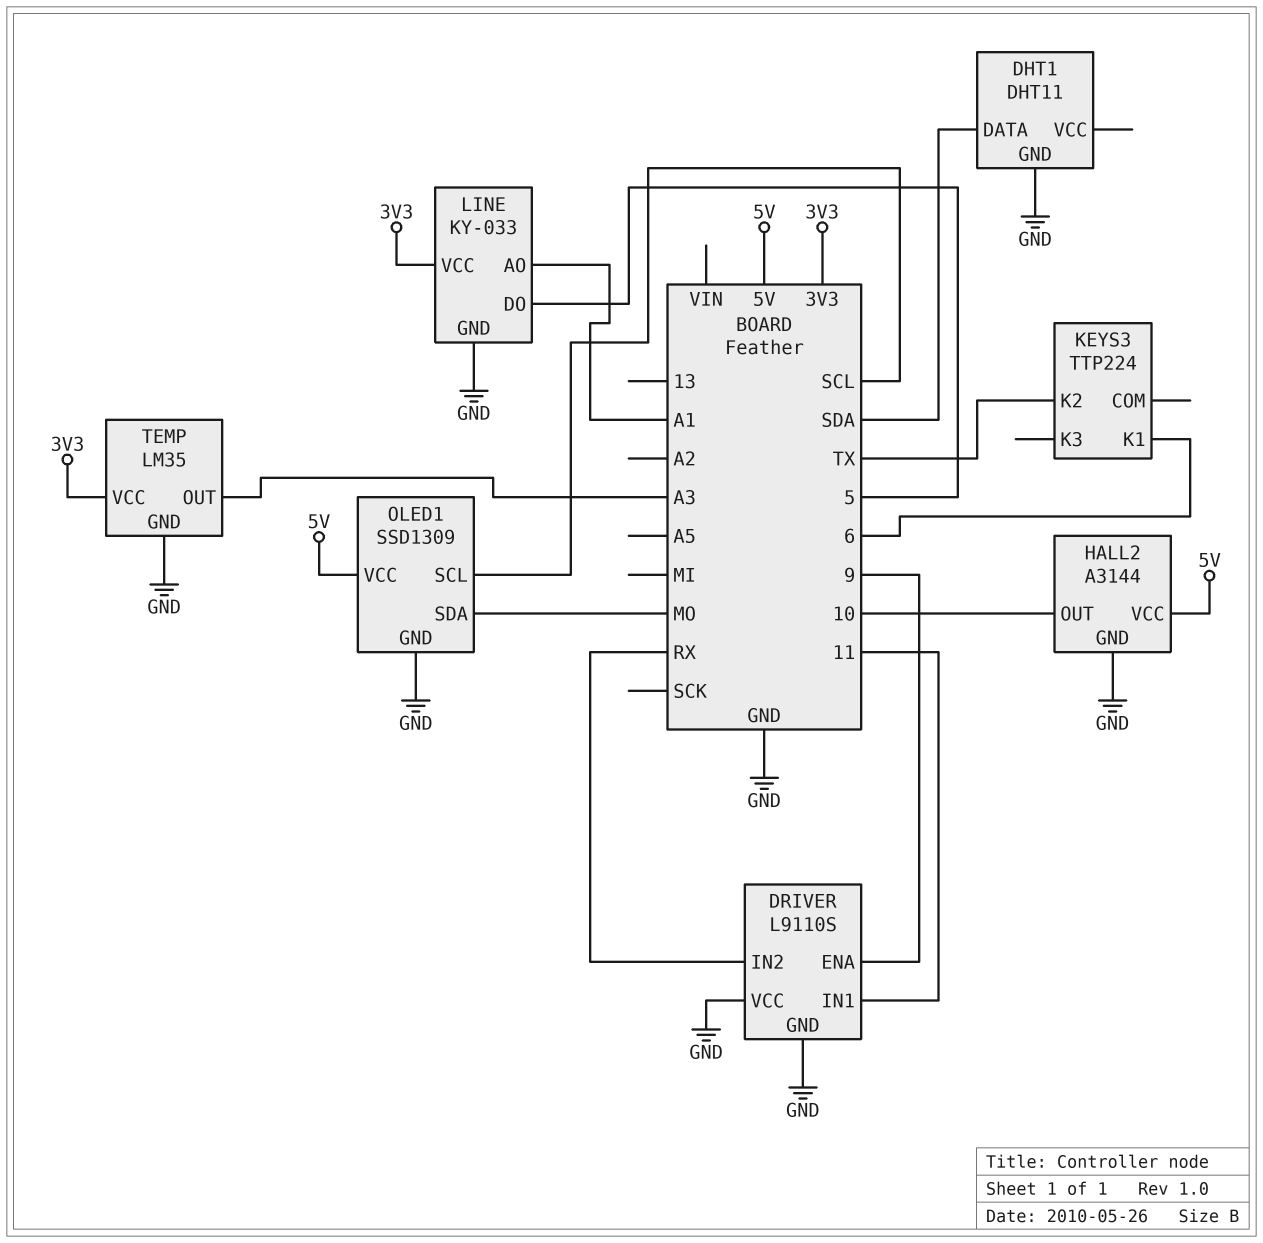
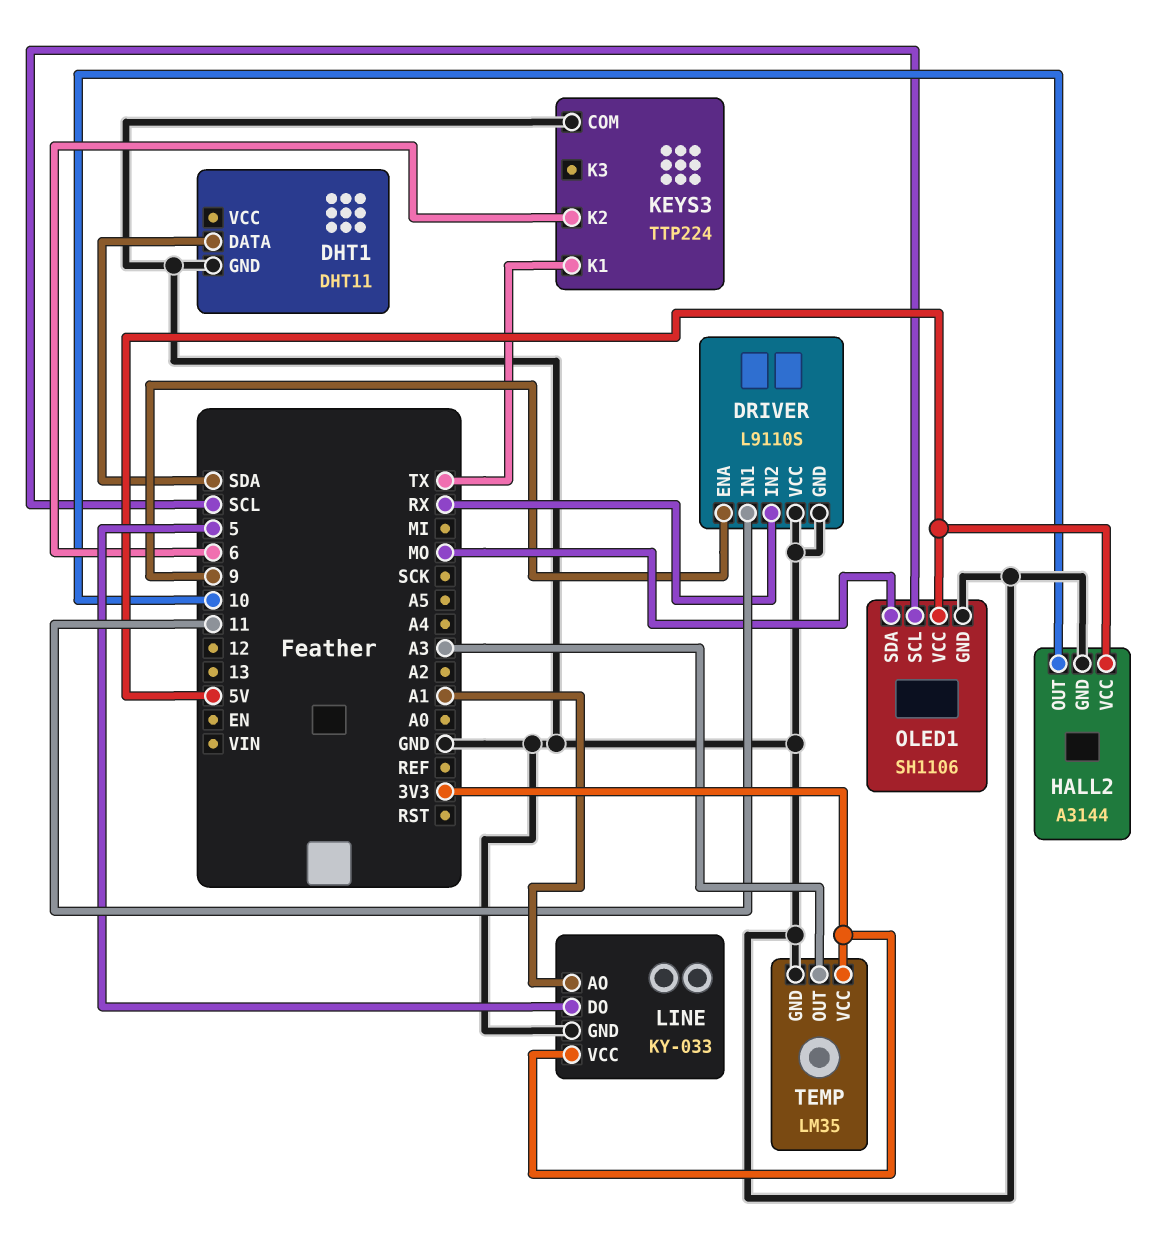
KEYS3 pin COM: none -> GND
KEYS3 pin K1: 6 -> TX
KEYS3 pin K2: TX -> 6
OLED1: SSD1309 -> SH1106

